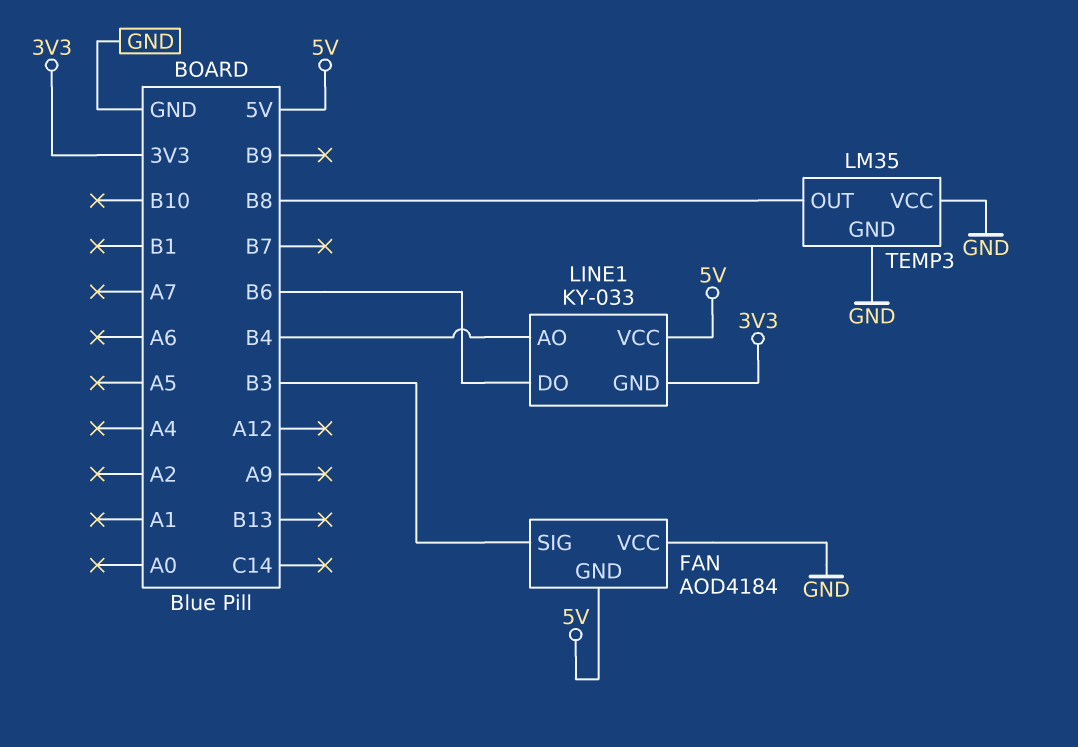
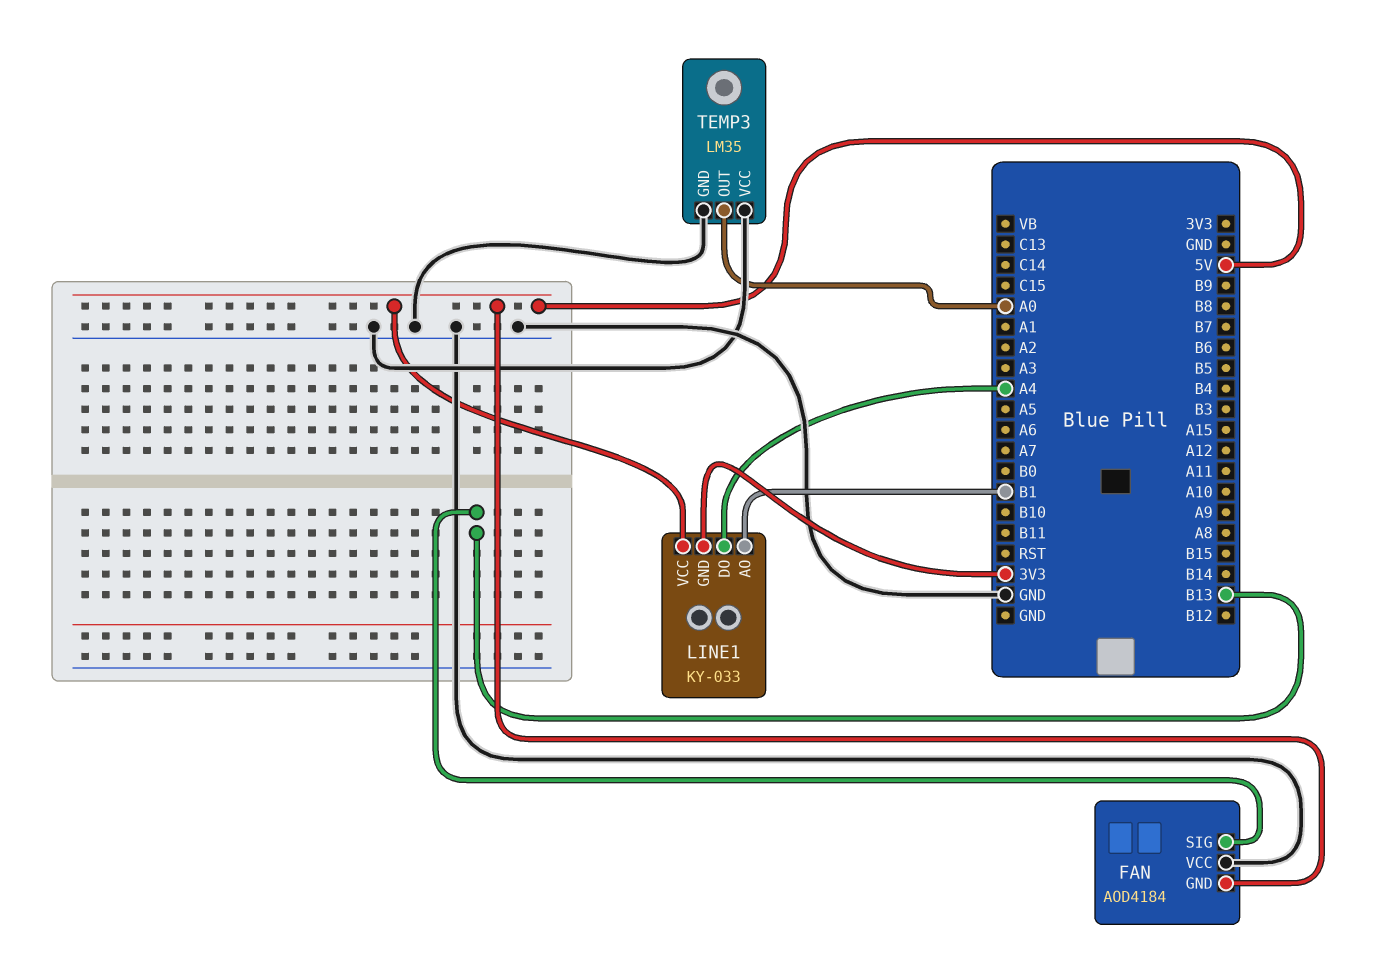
FAN pin SIG: B3 -> B13
LINE1 pin AO: B4 -> B1
LINE1 pin DO: B6 -> A4
TEMP3 pin OUT: B8 -> A0

